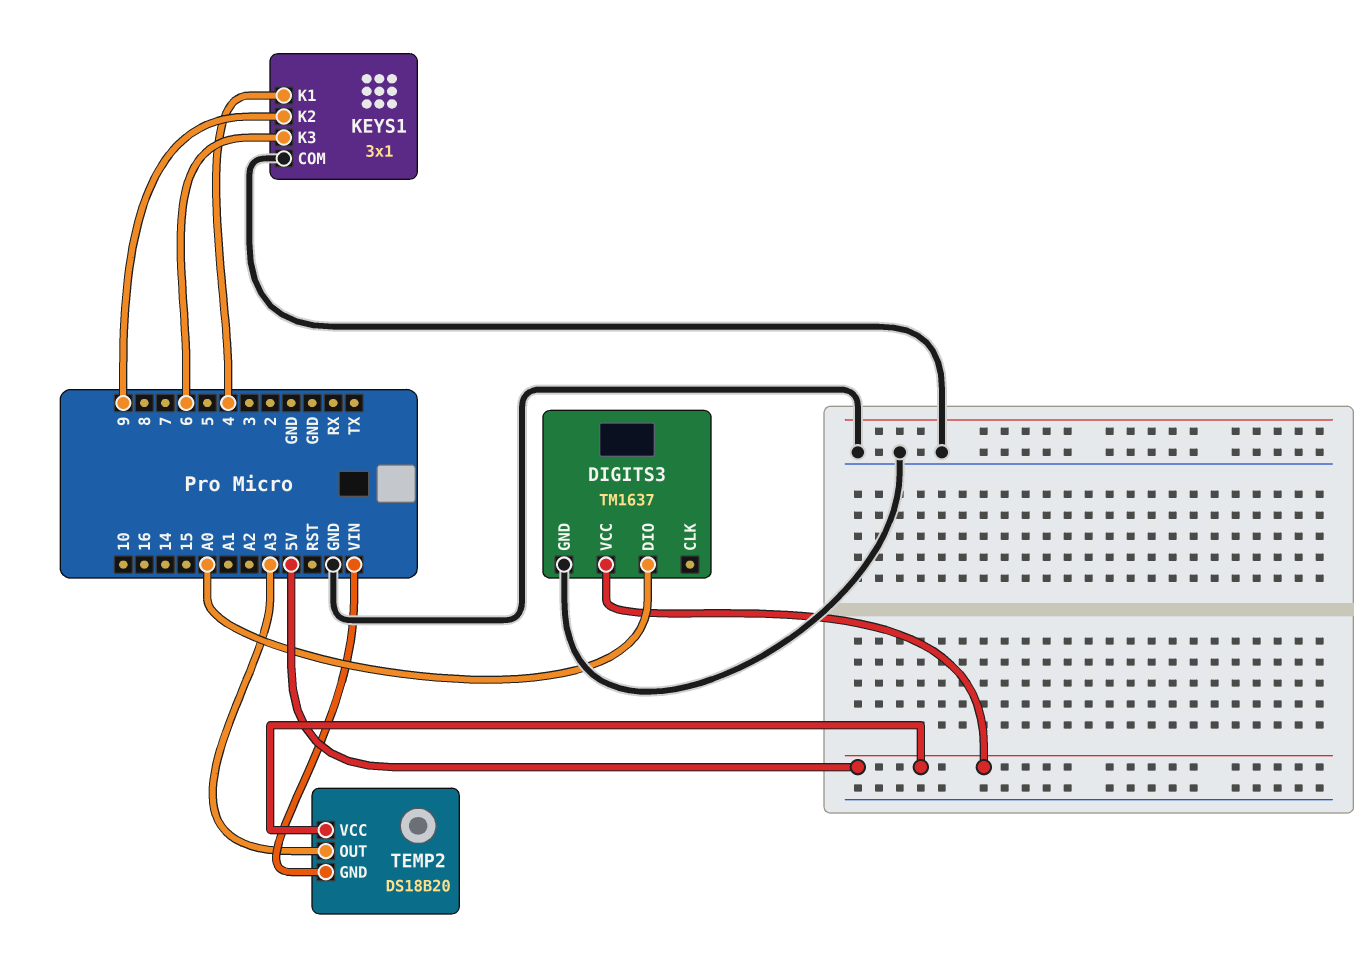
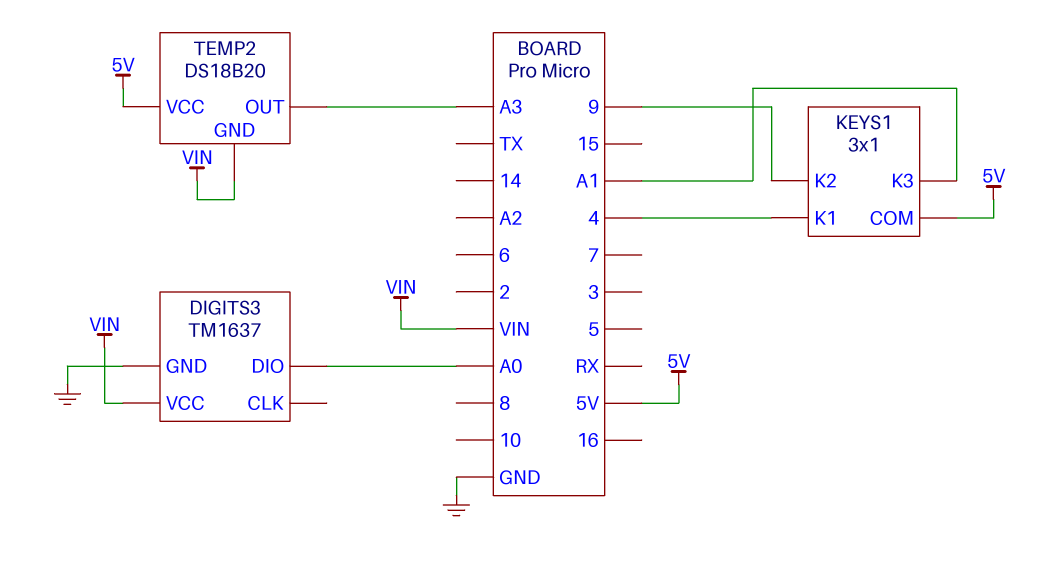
DIGITS3 pin VCC: 5V -> VIN
KEYS1 pin COM: GND -> 5V
KEYS1 pin K3: 6 -> A1

